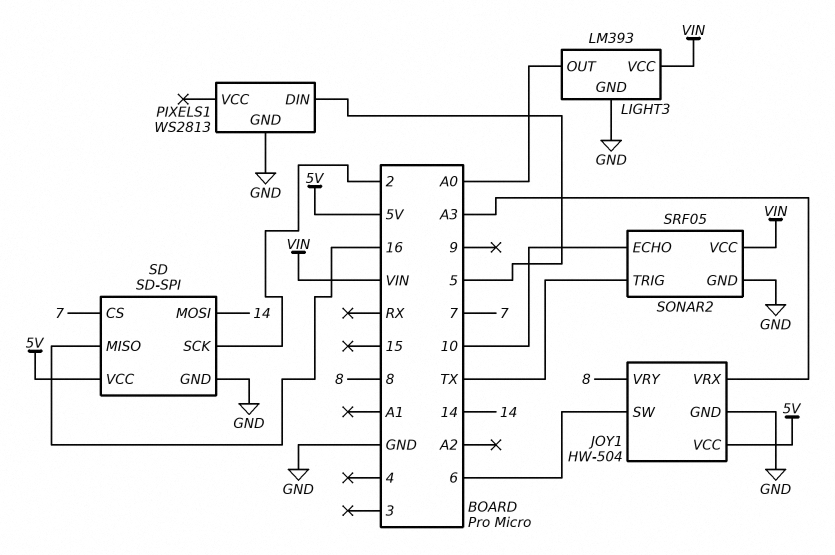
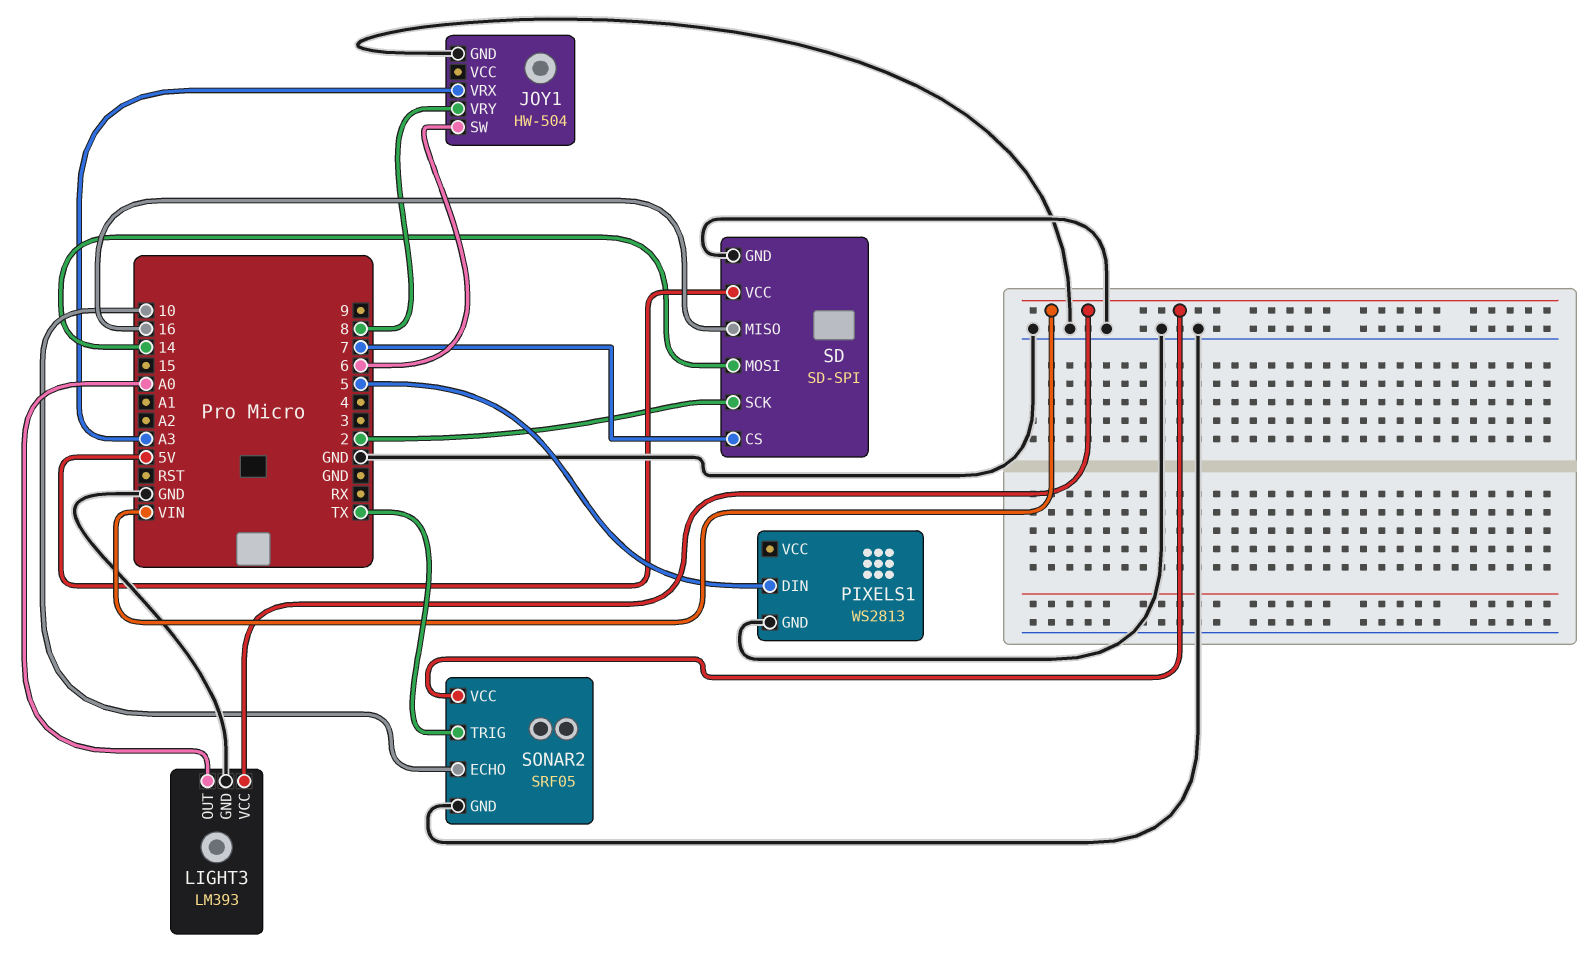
JOY1 pin VCC: 5V -> none

